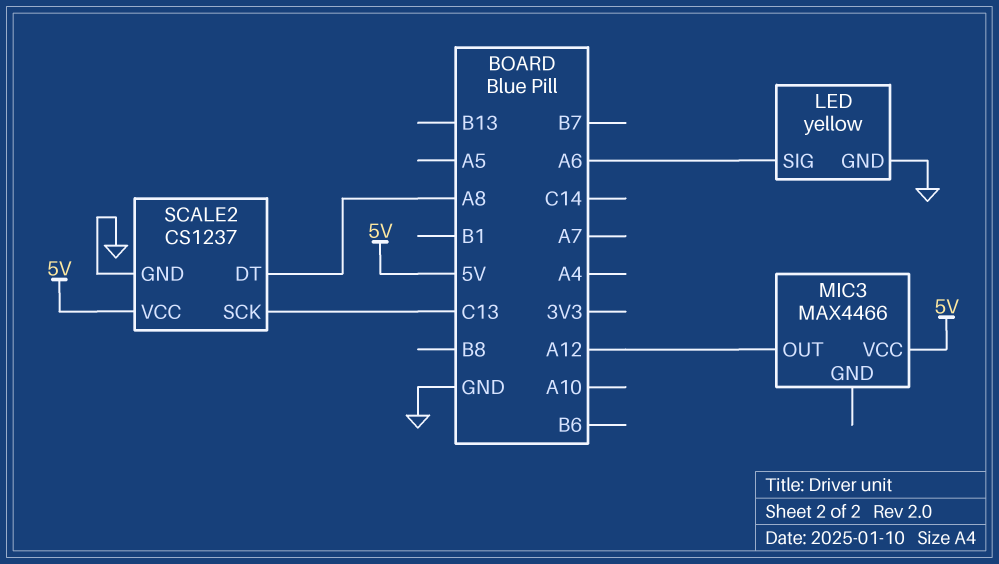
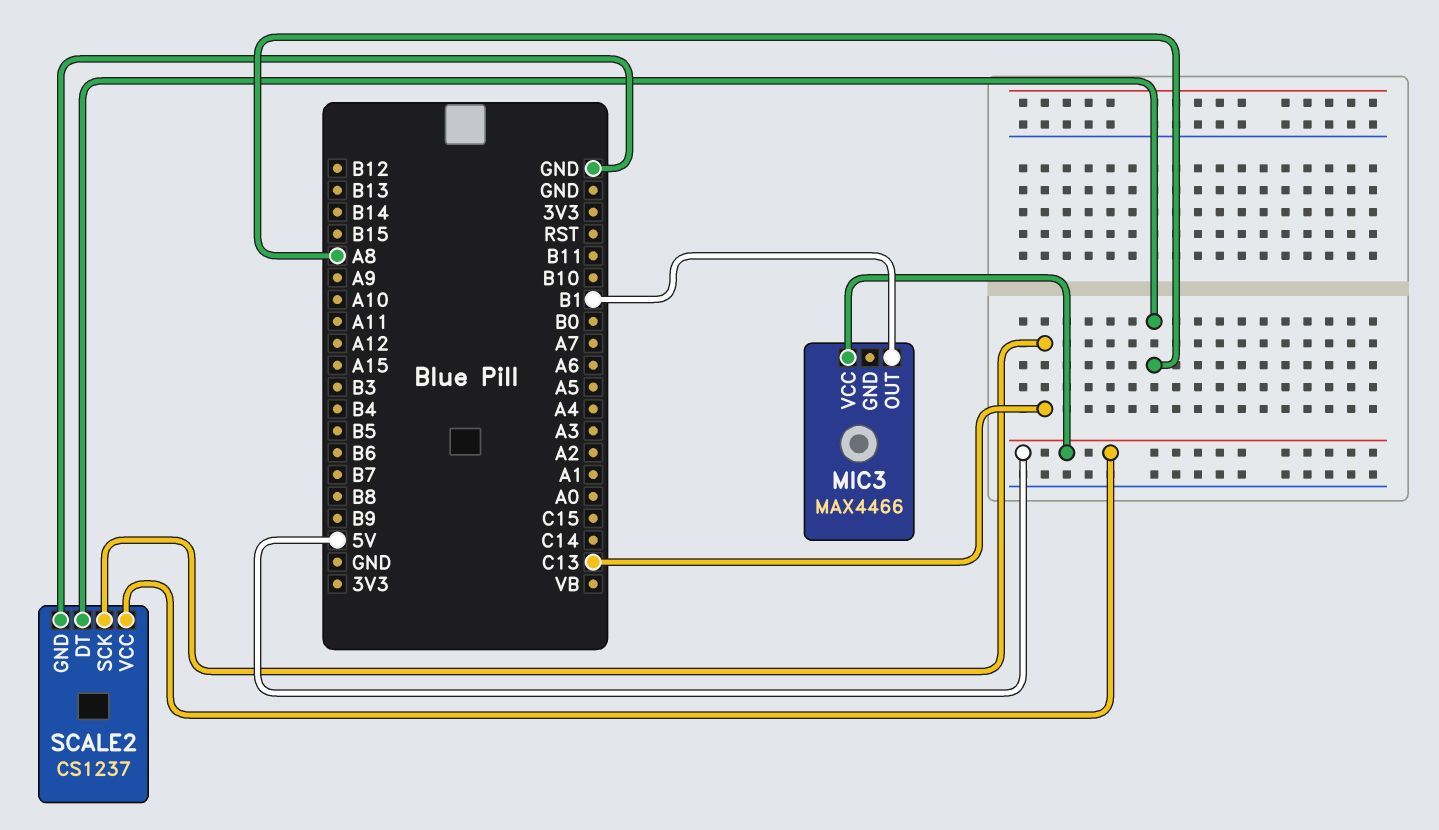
LED: yellow -> none
LED pin GND: GND -> none
LED pin SIG: A6 -> none
MIC3 pin OUT: A12 -> B1

